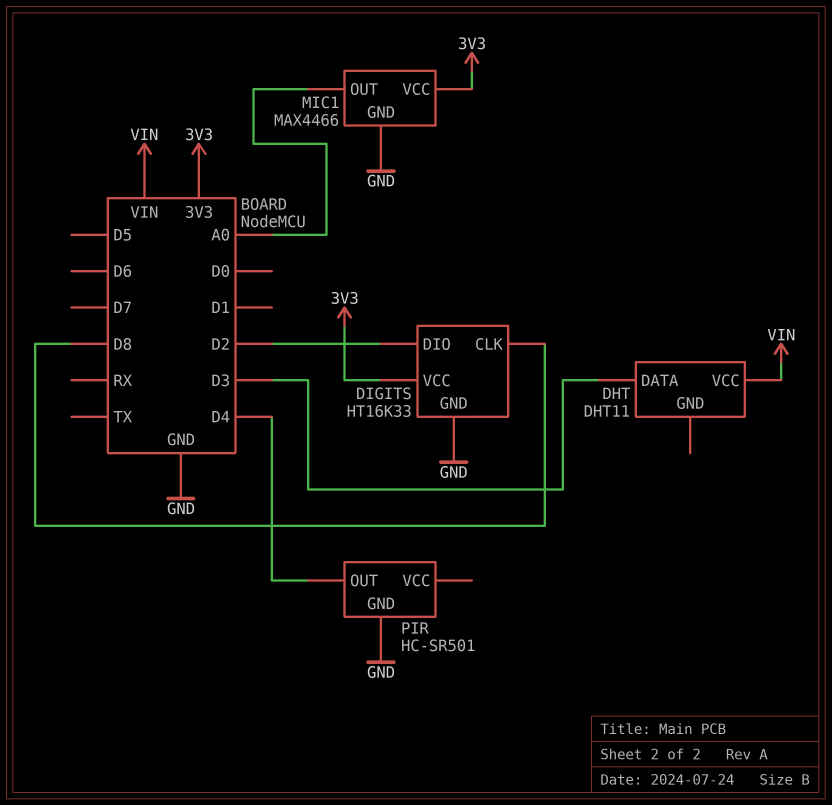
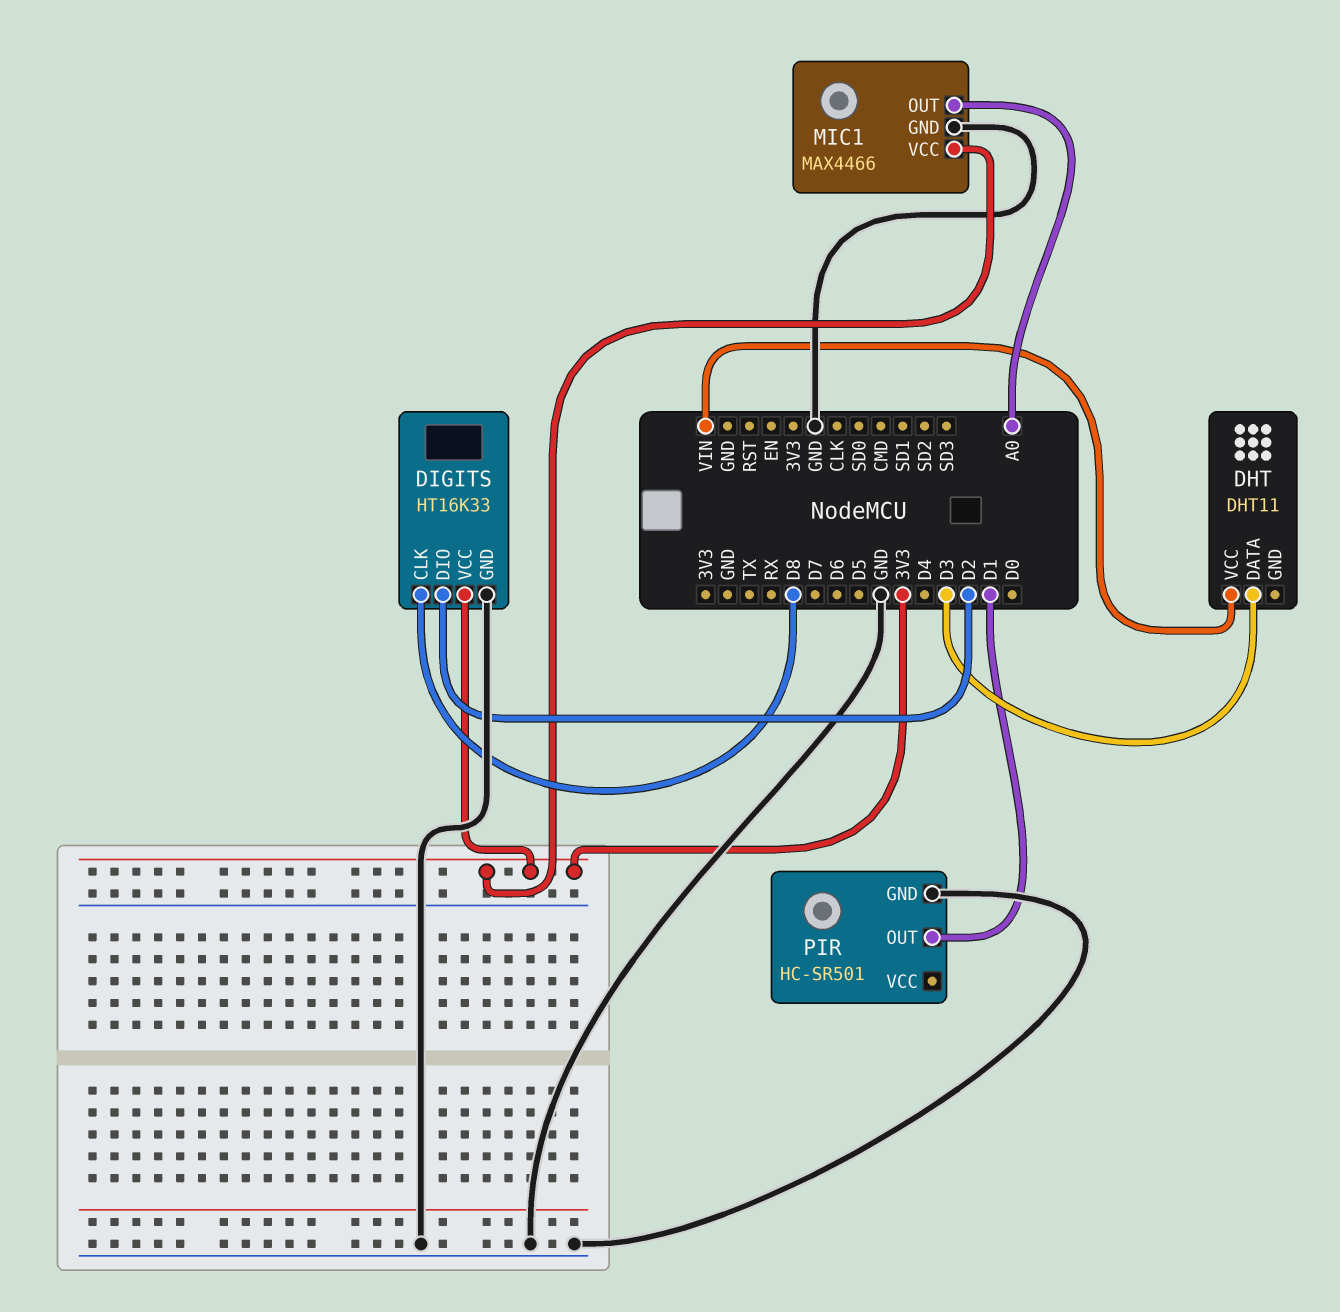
PIR pin OUT: D4 -> D1

